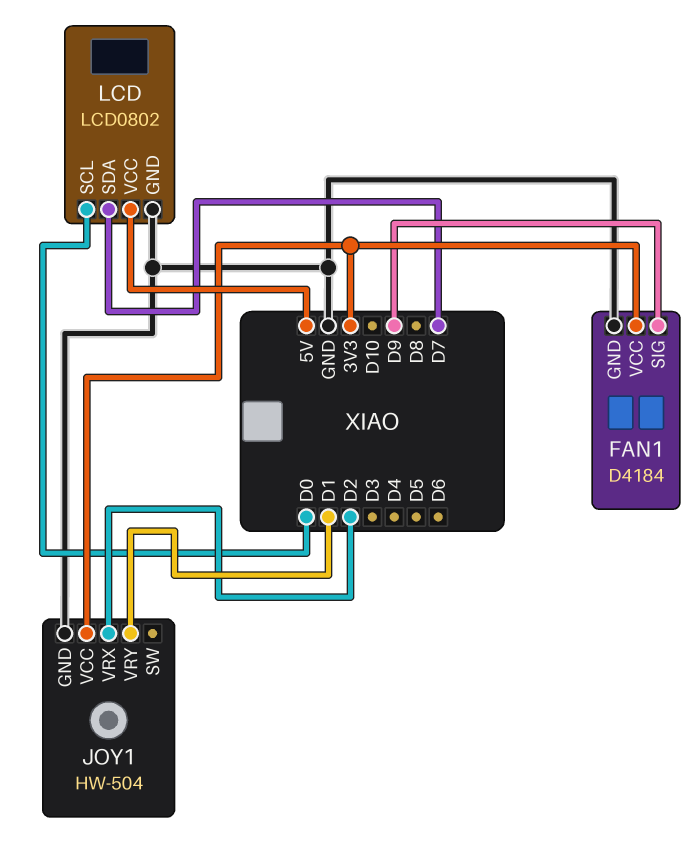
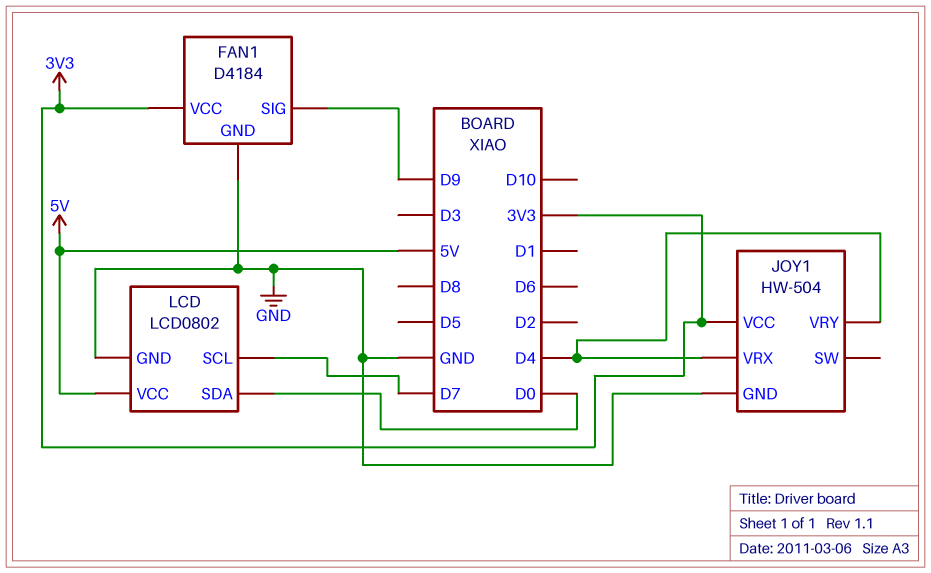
JOY1 pin VRX: D2 -> D4
JOY1 pin VRY: D1 -> D4
LCD pin SCL: D0 -> D7
LCD pin SDA: D7 -> D0

